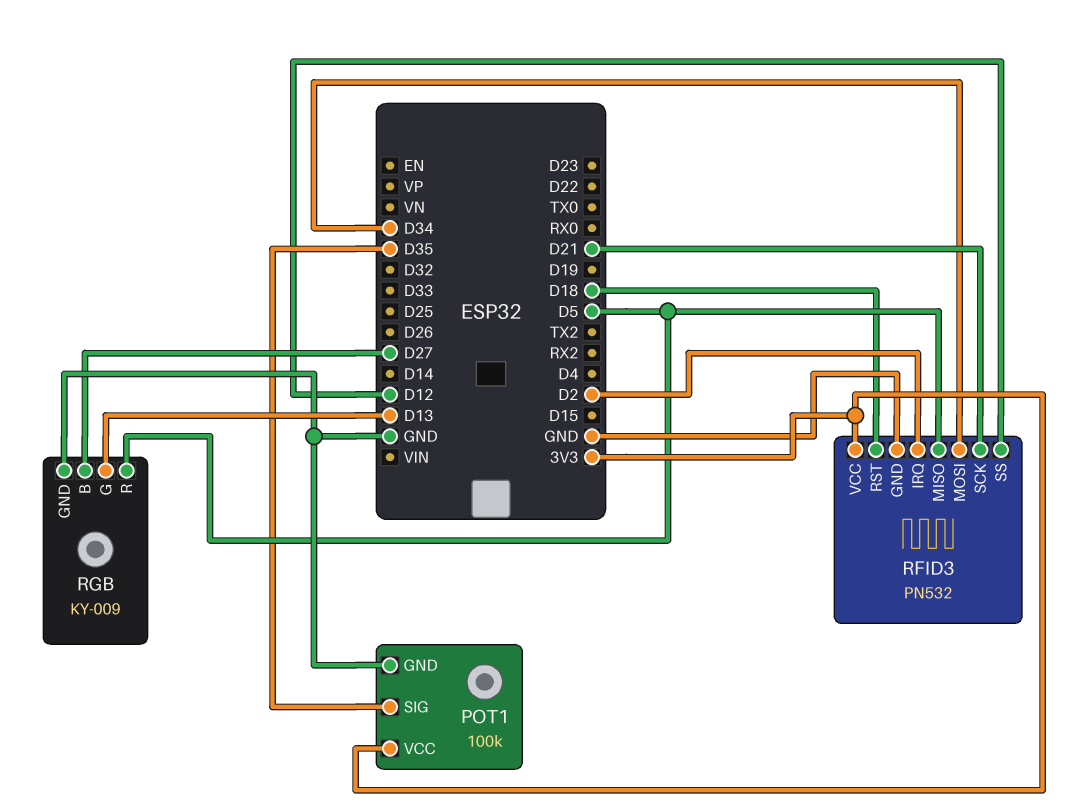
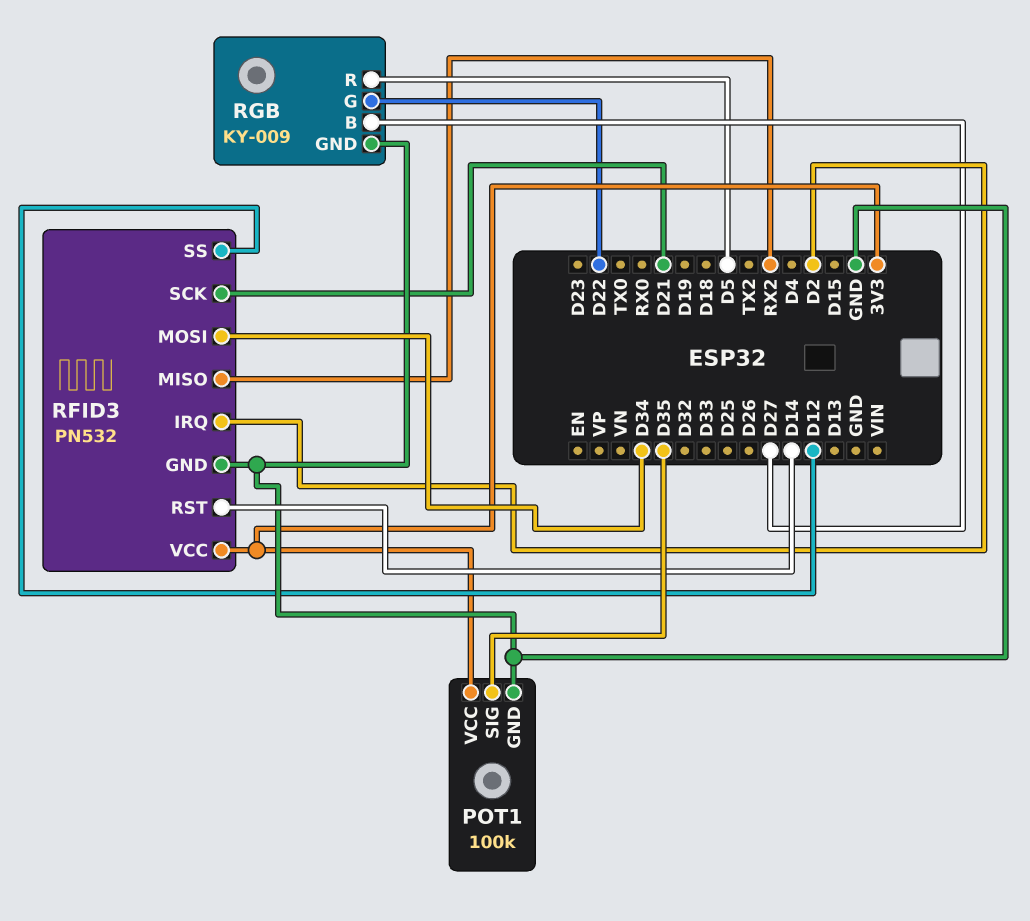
RFID3 pin MISO: D5 -> RX2
RFID3 pin RST: D18 -> D14
RGB pin G: D13 -> D22

